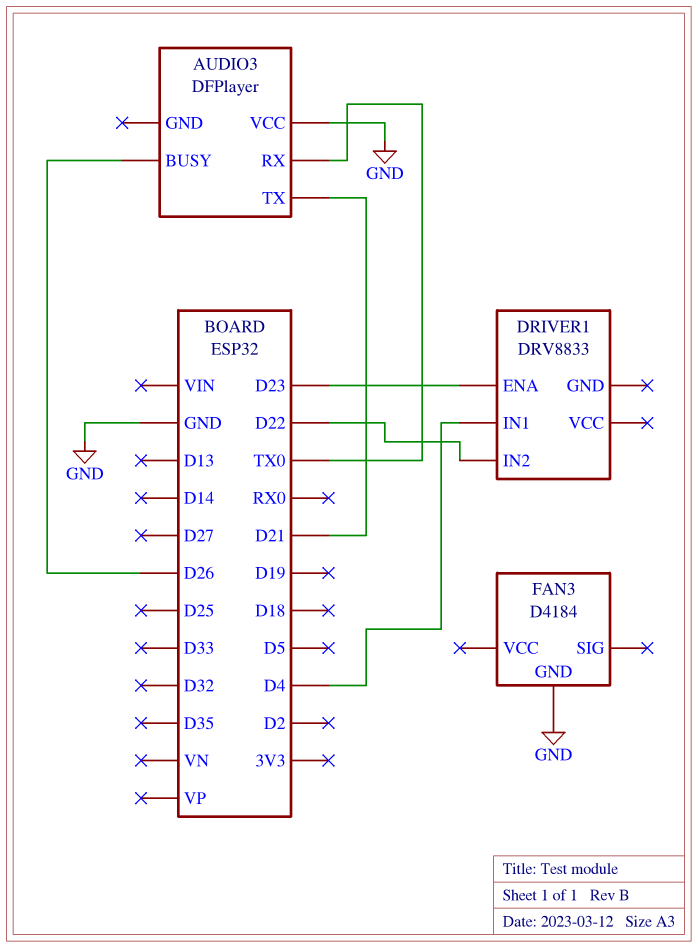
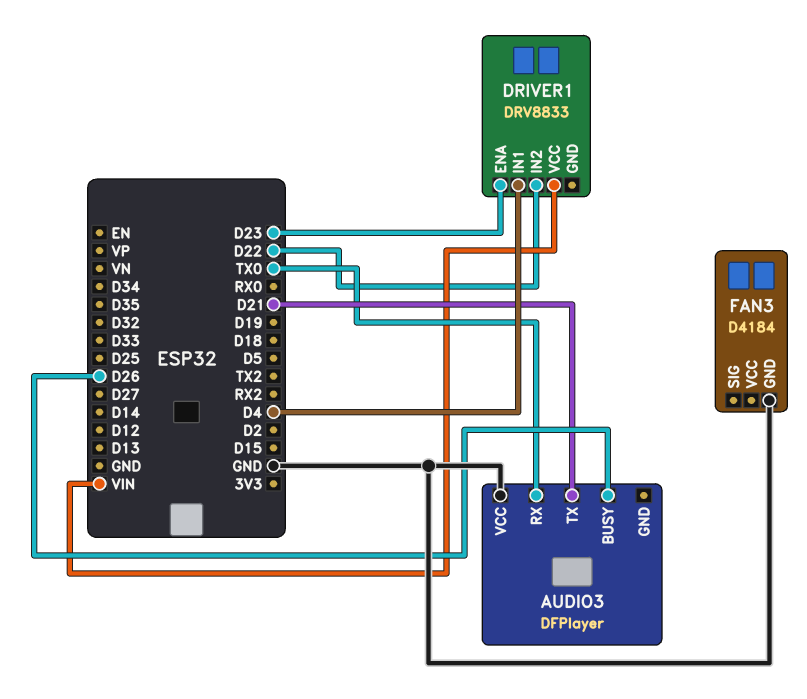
DRIVER1 pin VCC: none -> VIN

